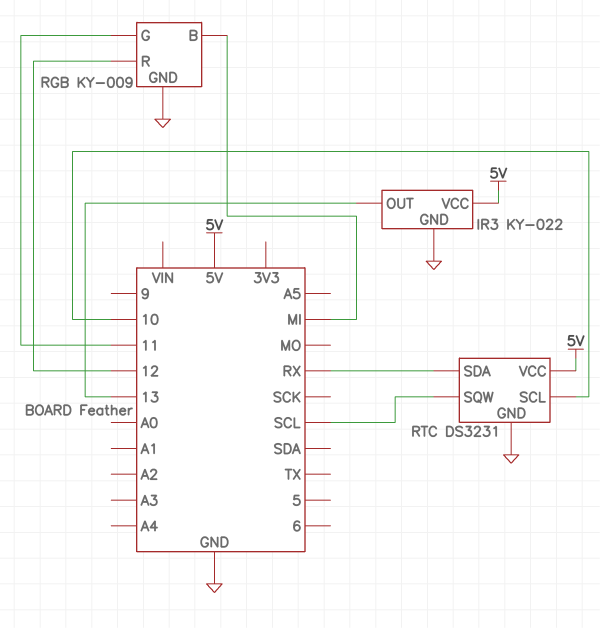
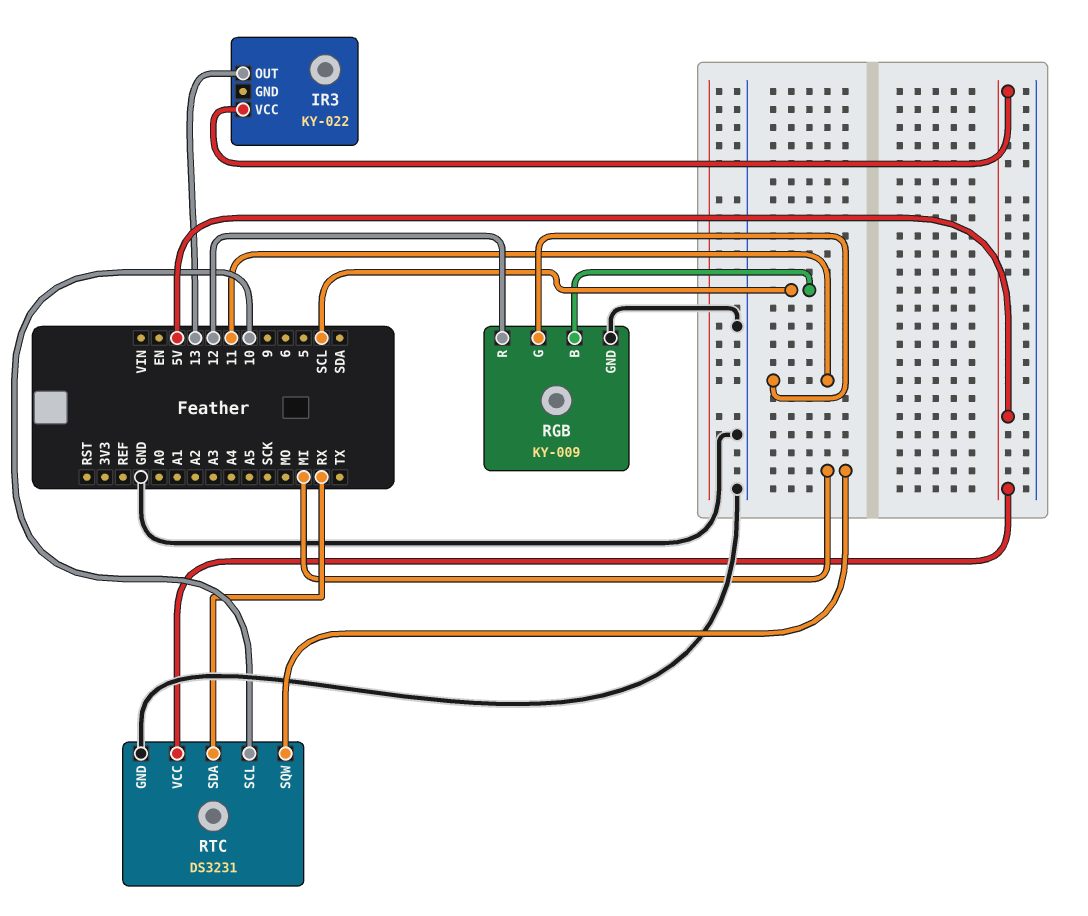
IR3 pin GND: GND -> none
RGB pin B: MI -> SCL
RTC pin SQW: SCL -> MI

